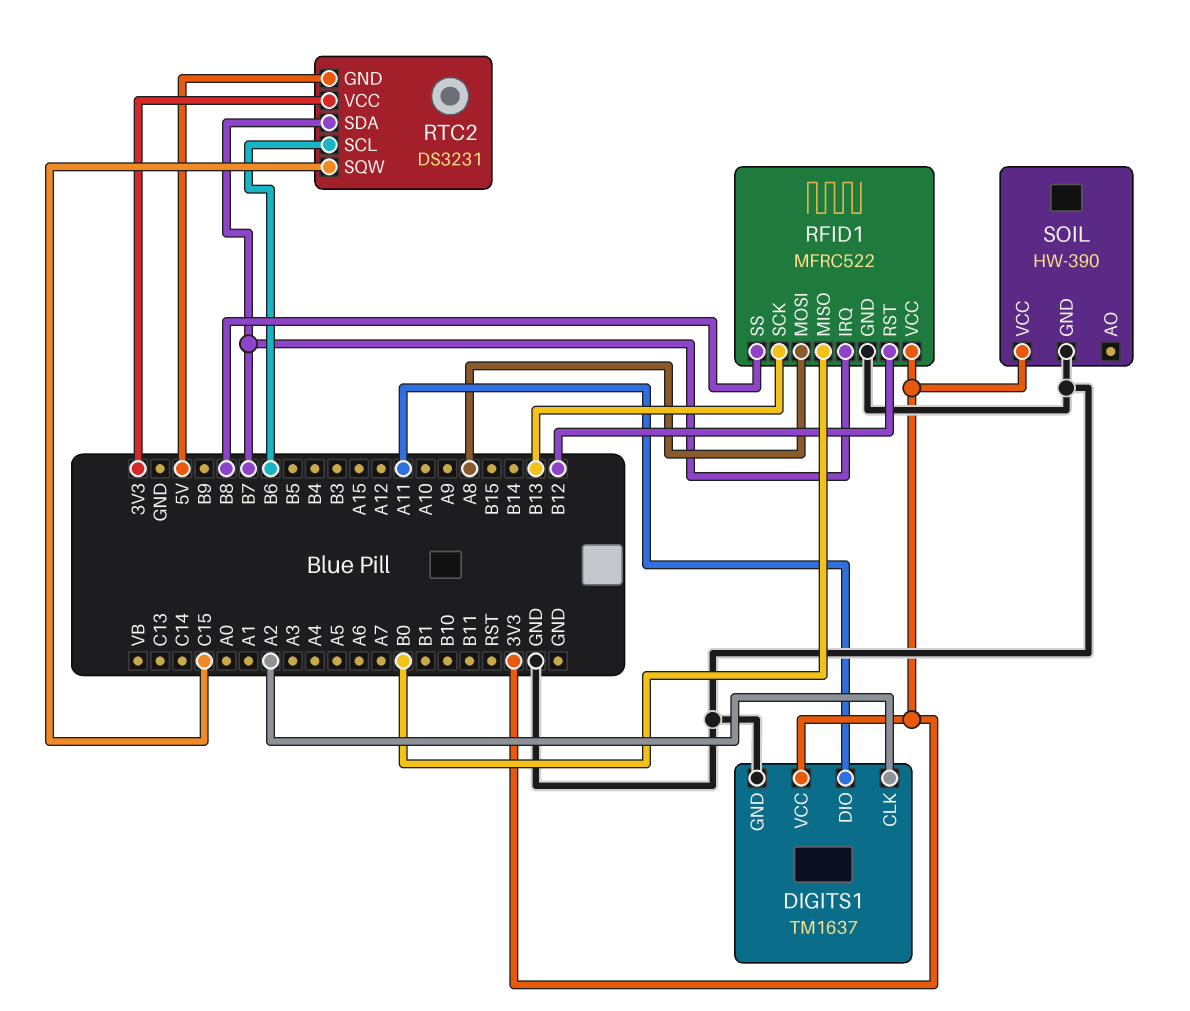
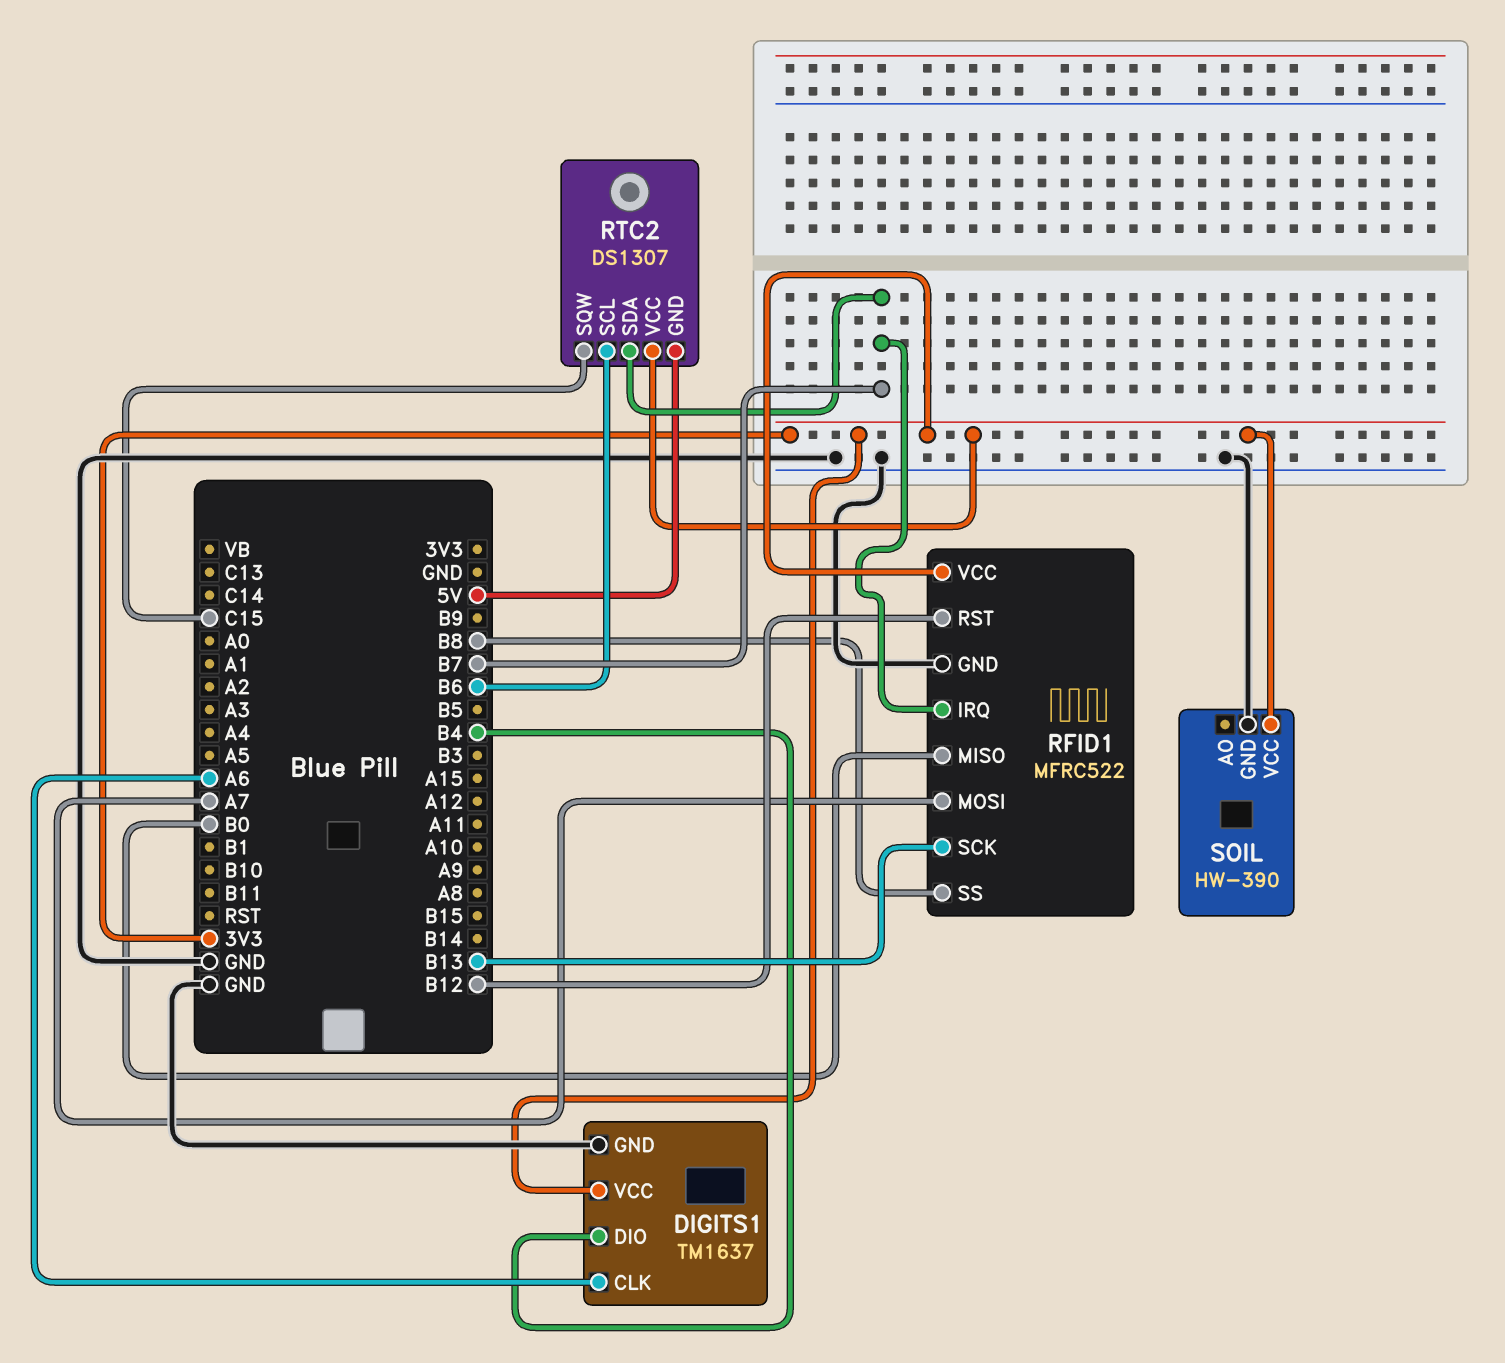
DIGITS1 pin CLK: A2 -> A6
DIGITS1 pin DIO: A11 -> B4
RFID1 pin MOSI: A8 -> A7
RTC2: DS3231 -> DS1307

